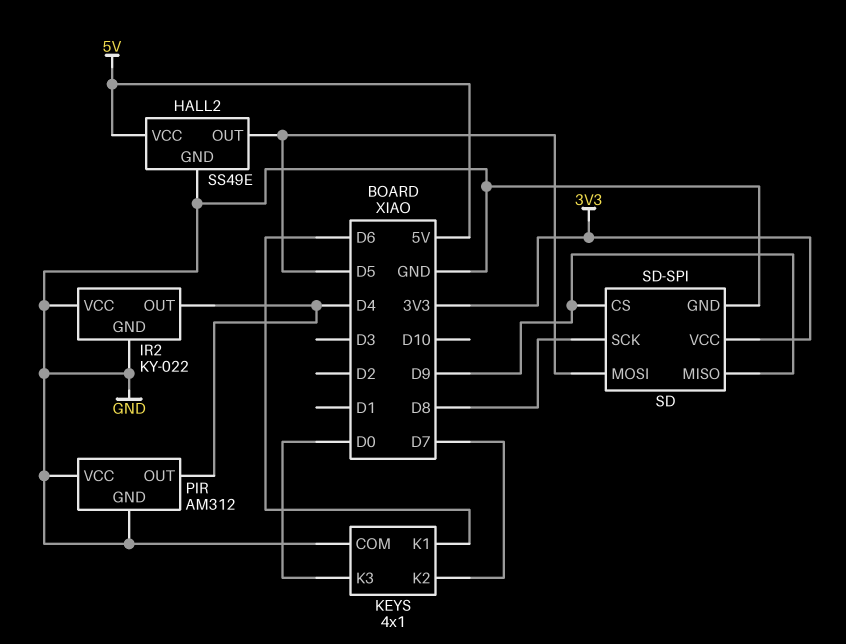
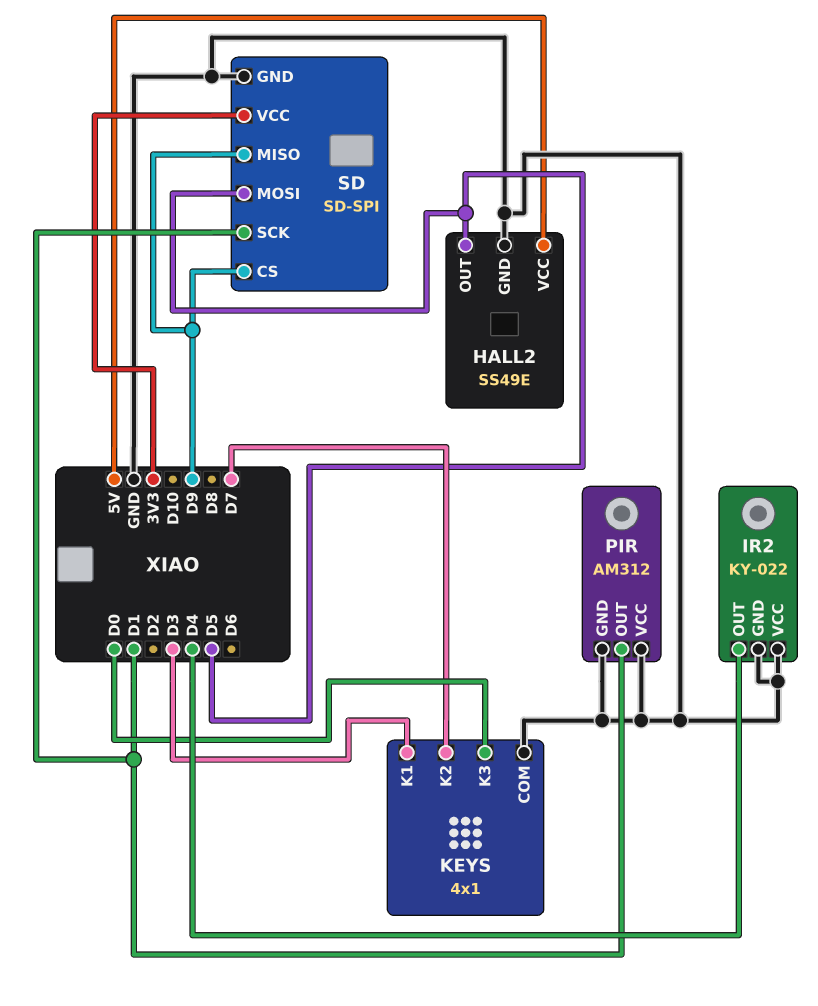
KEYS pin K1: D6 -> D3
PIR pin OUT: D4 -> D1
SD pin SCK: D8 -> D1

